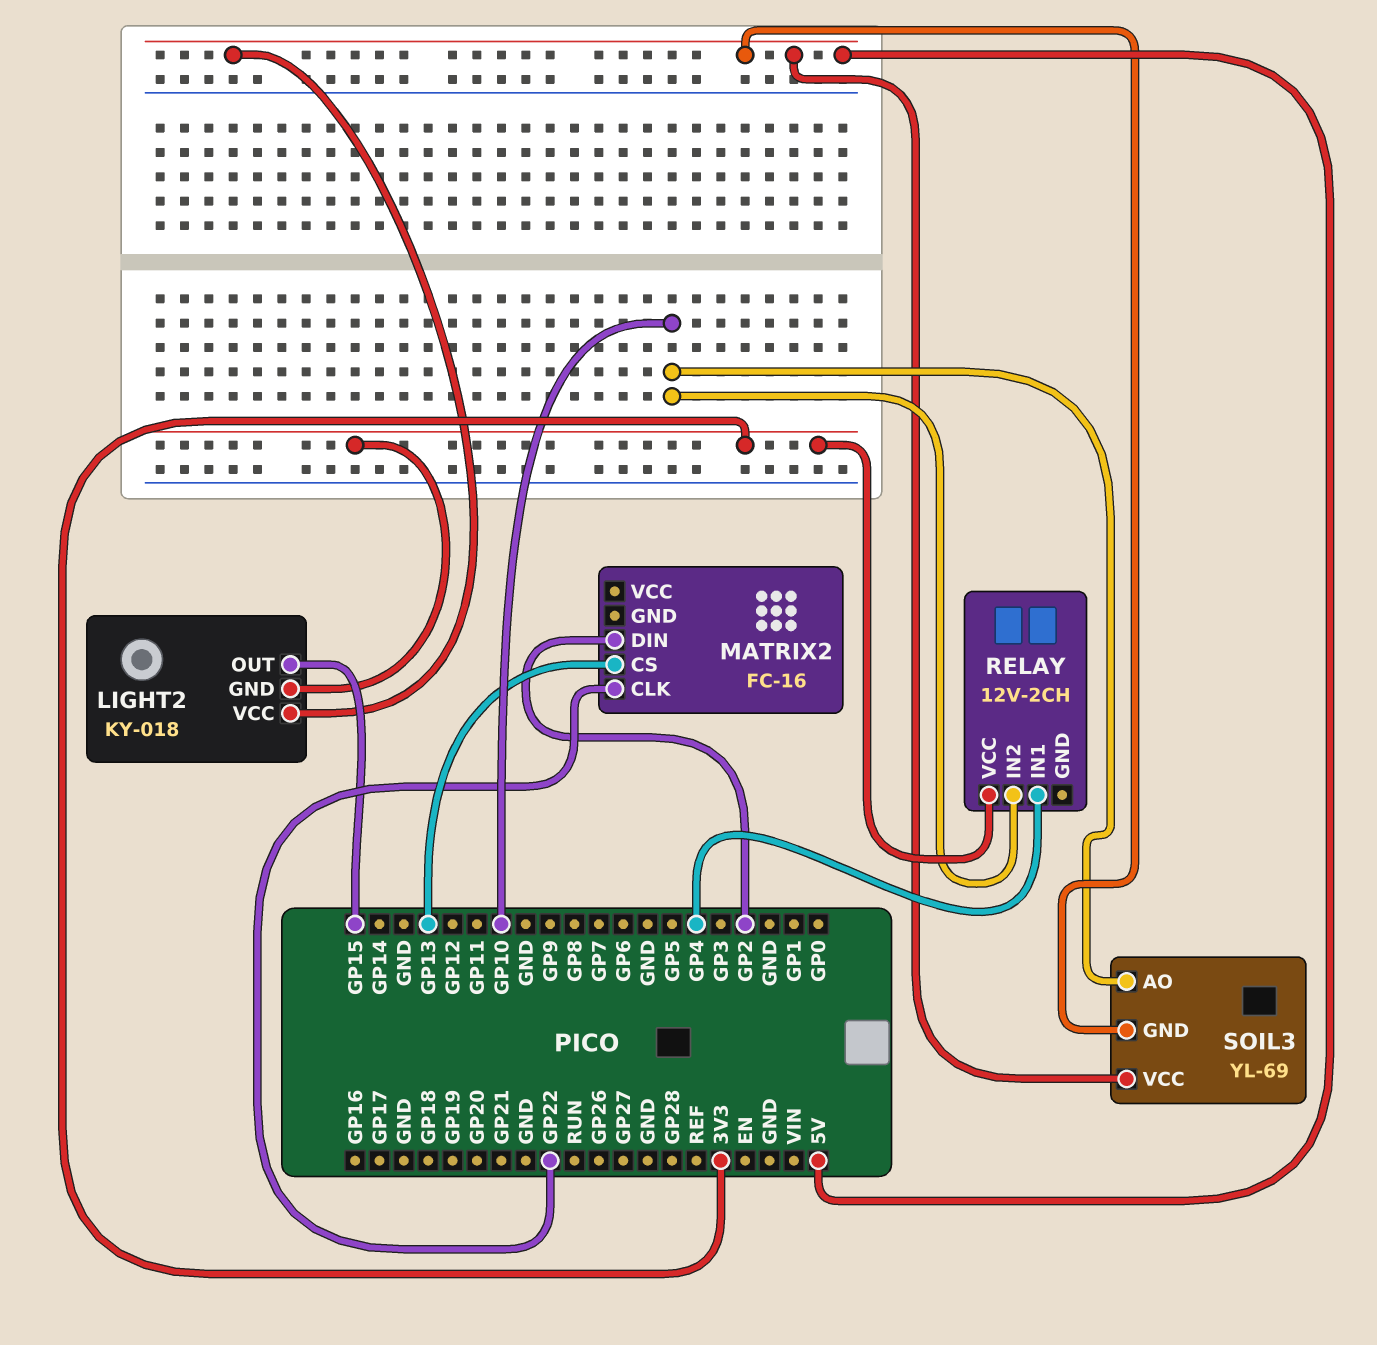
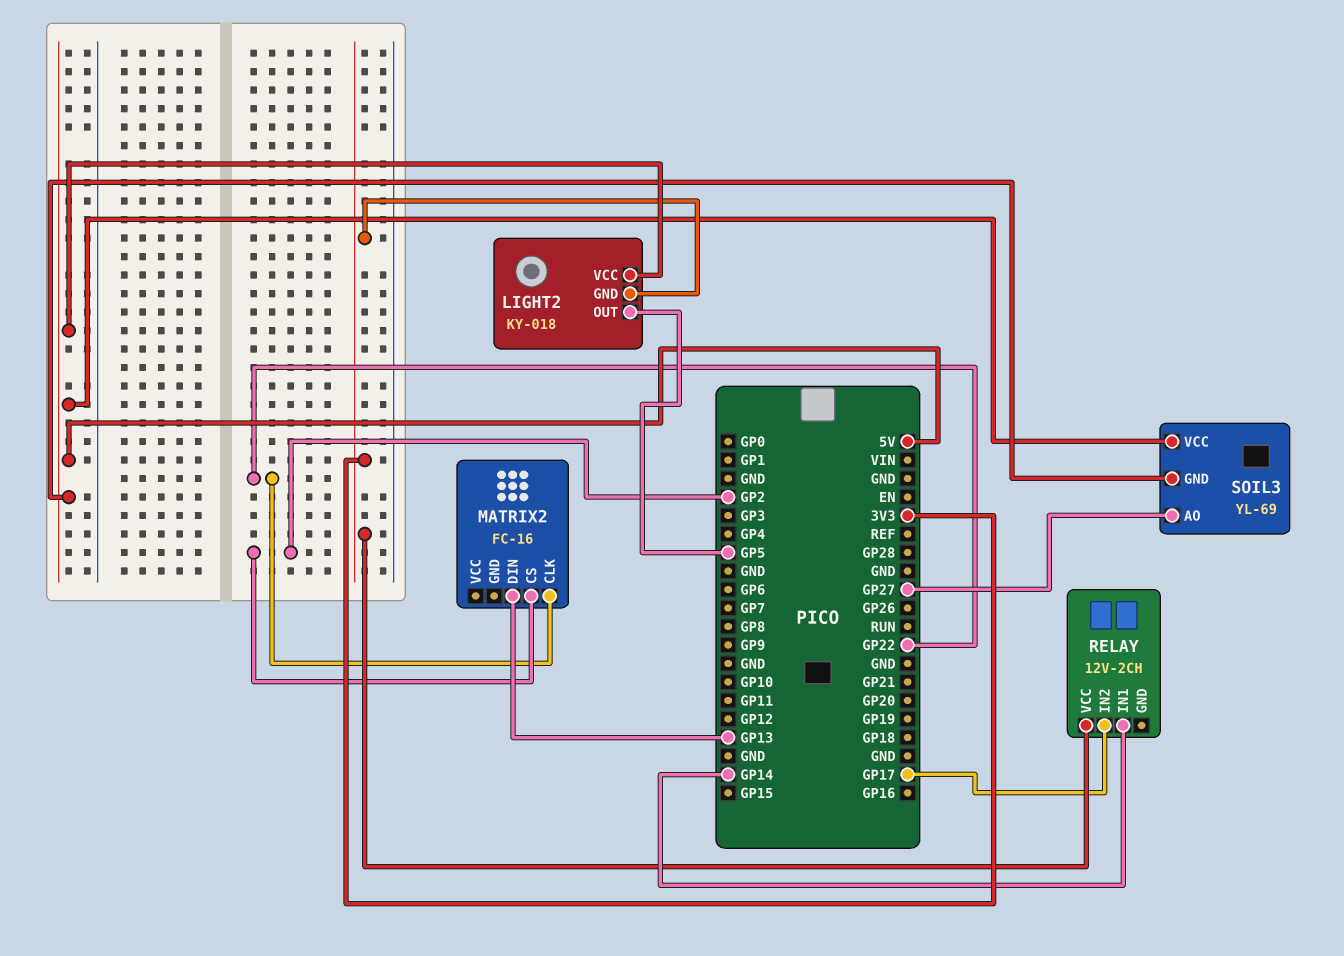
LIGHT2 pin OUT: GP15 -> GP5
MATRIX2 pin CS: GP13 -> GP2
MATRIX2 pin DIN: GP2 -> GP13
RELAY pin IN1: GP4 -> GP14
RELAY pin IN2: GP10 -> GP17
SOIL3 pin AO: GP10 -> GP27

